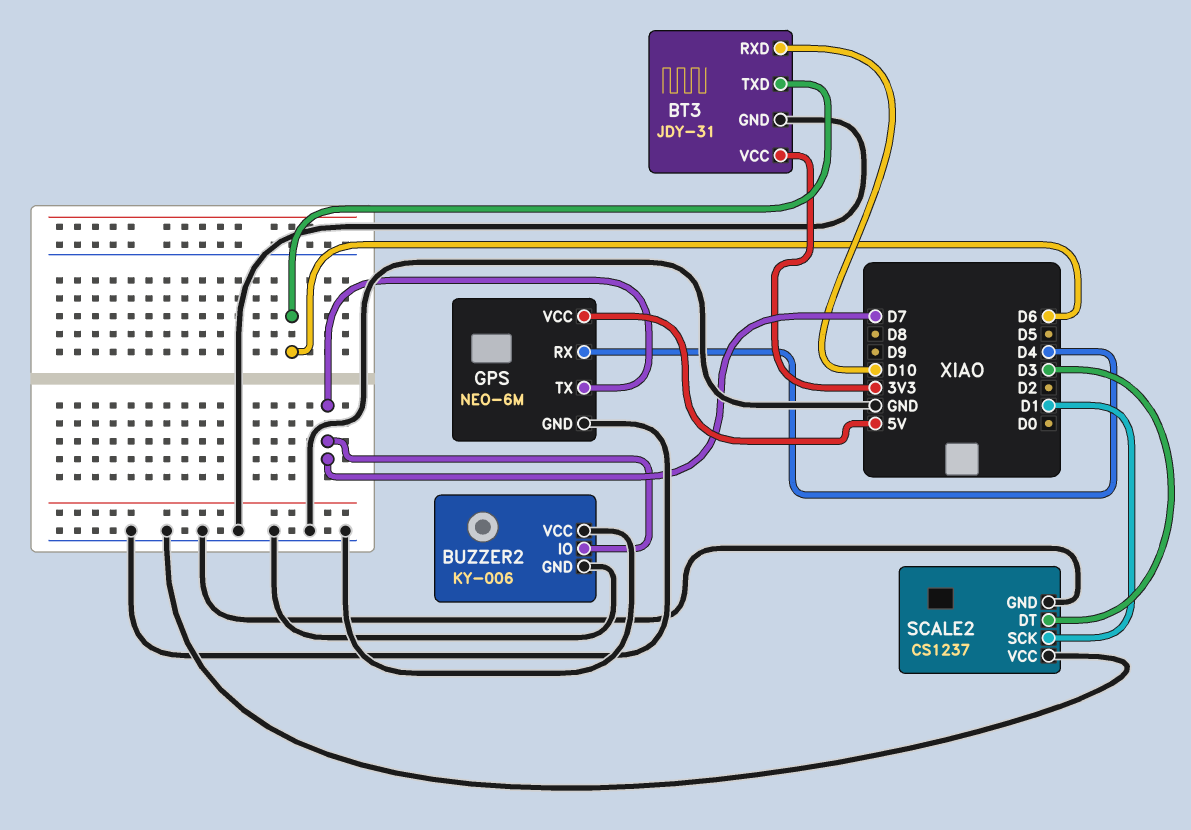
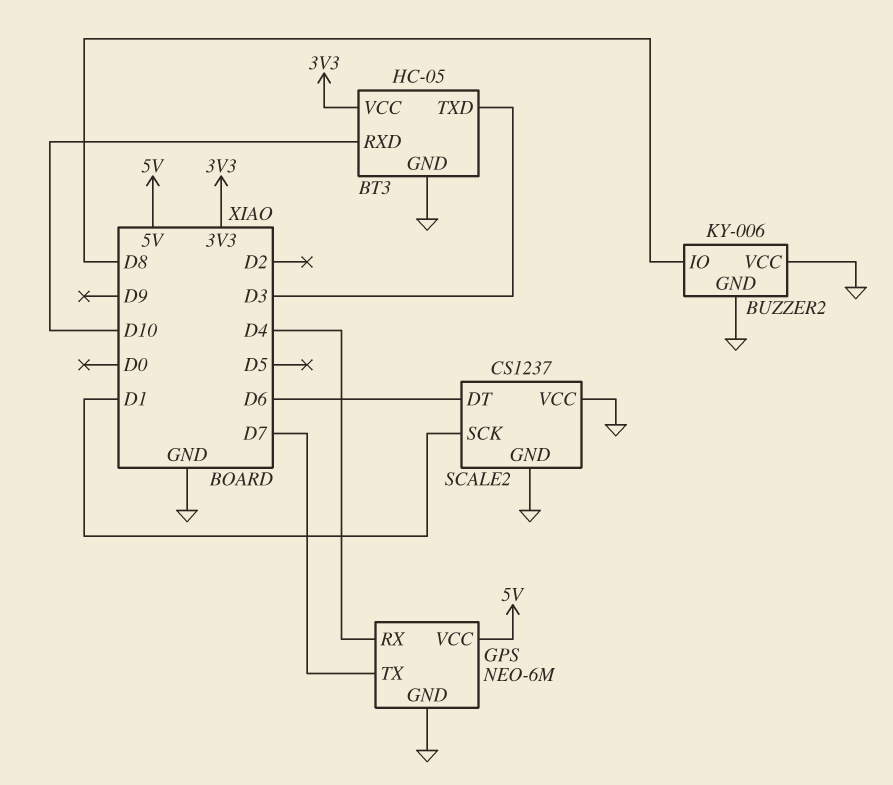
BT3: JDY-31 -> HC-05
BT3 pin TXD: D6 -> D3
BUZZER2 pin IO: D7 -> D8
SCALE2 pin DT: D3 -> D6

